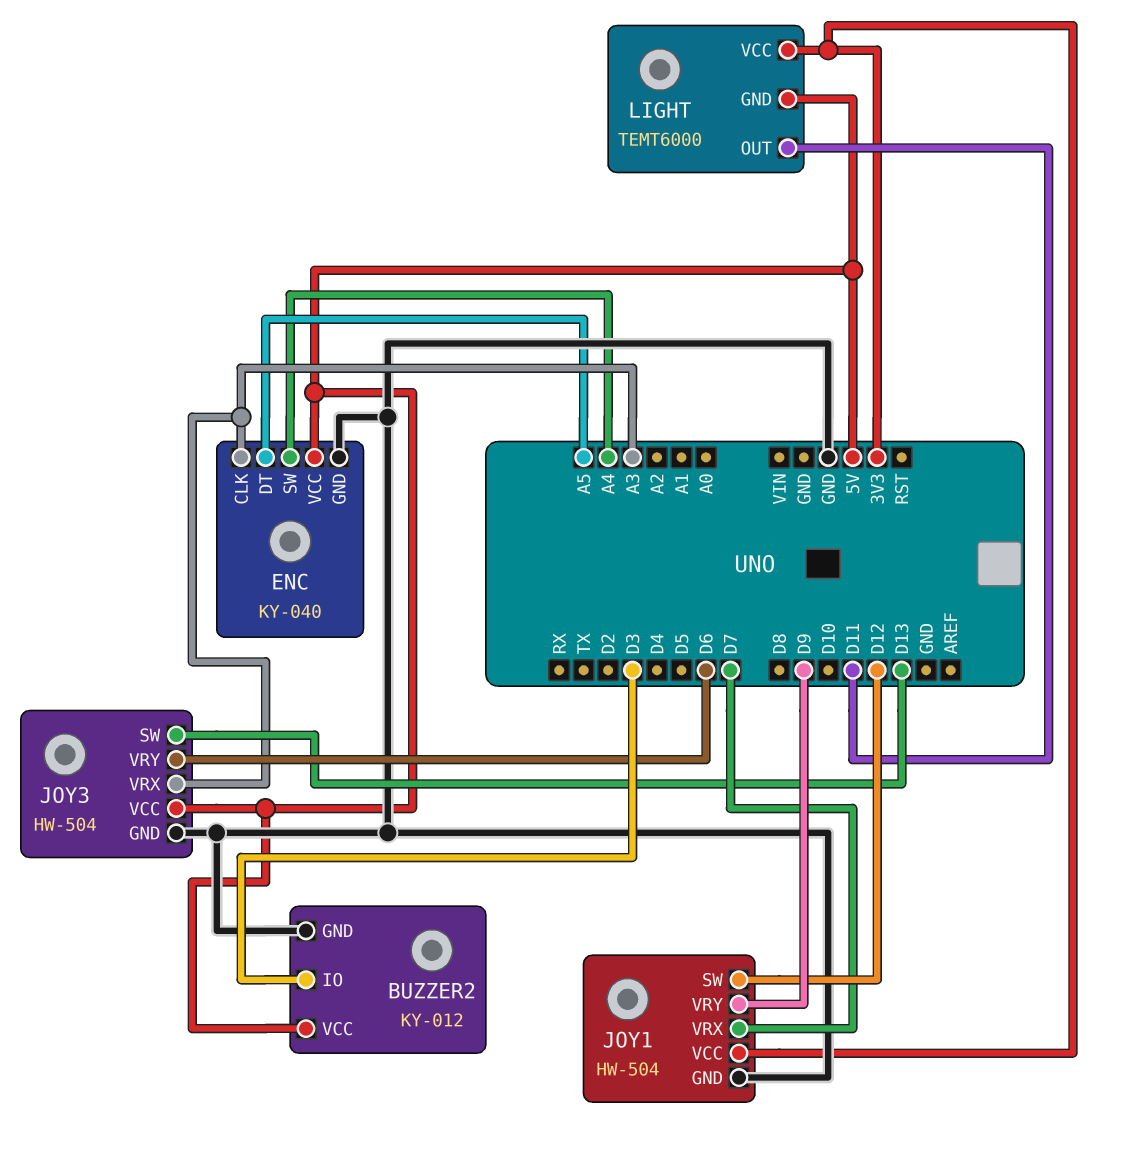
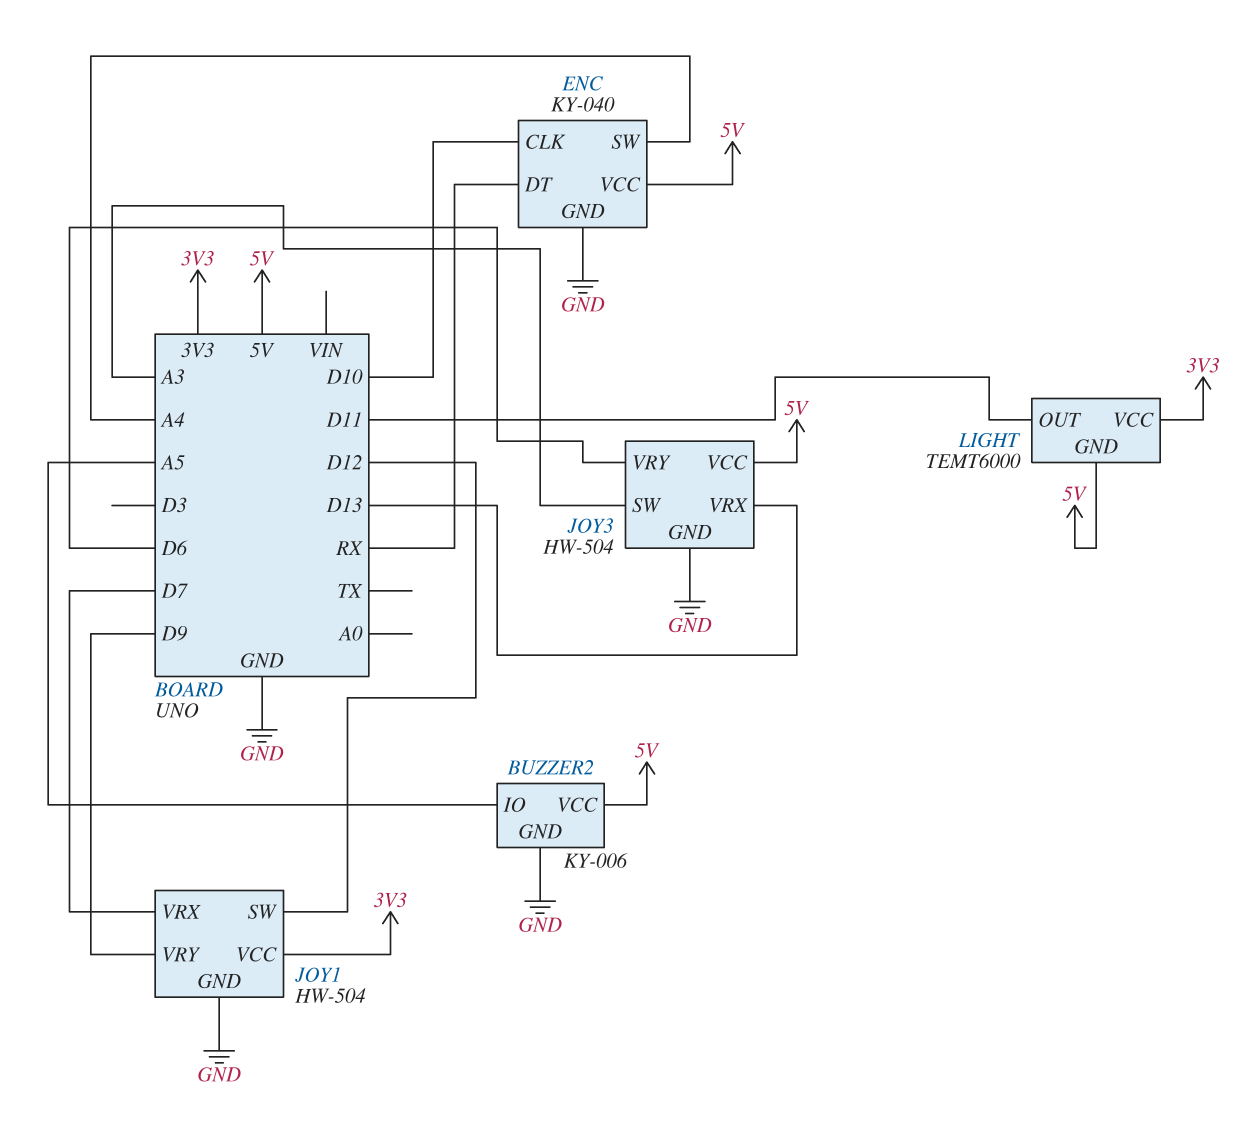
BUZZER2: KY-012 -> KY-006
BUZZER2 pin IO: D3 -> A5
ENC pin CLK: A3 -> D10
ENC pin DT: A5 -> RX
JOY3 pin SW: D13 -> A3
JOY3 pin VRX: A3 -> D13

